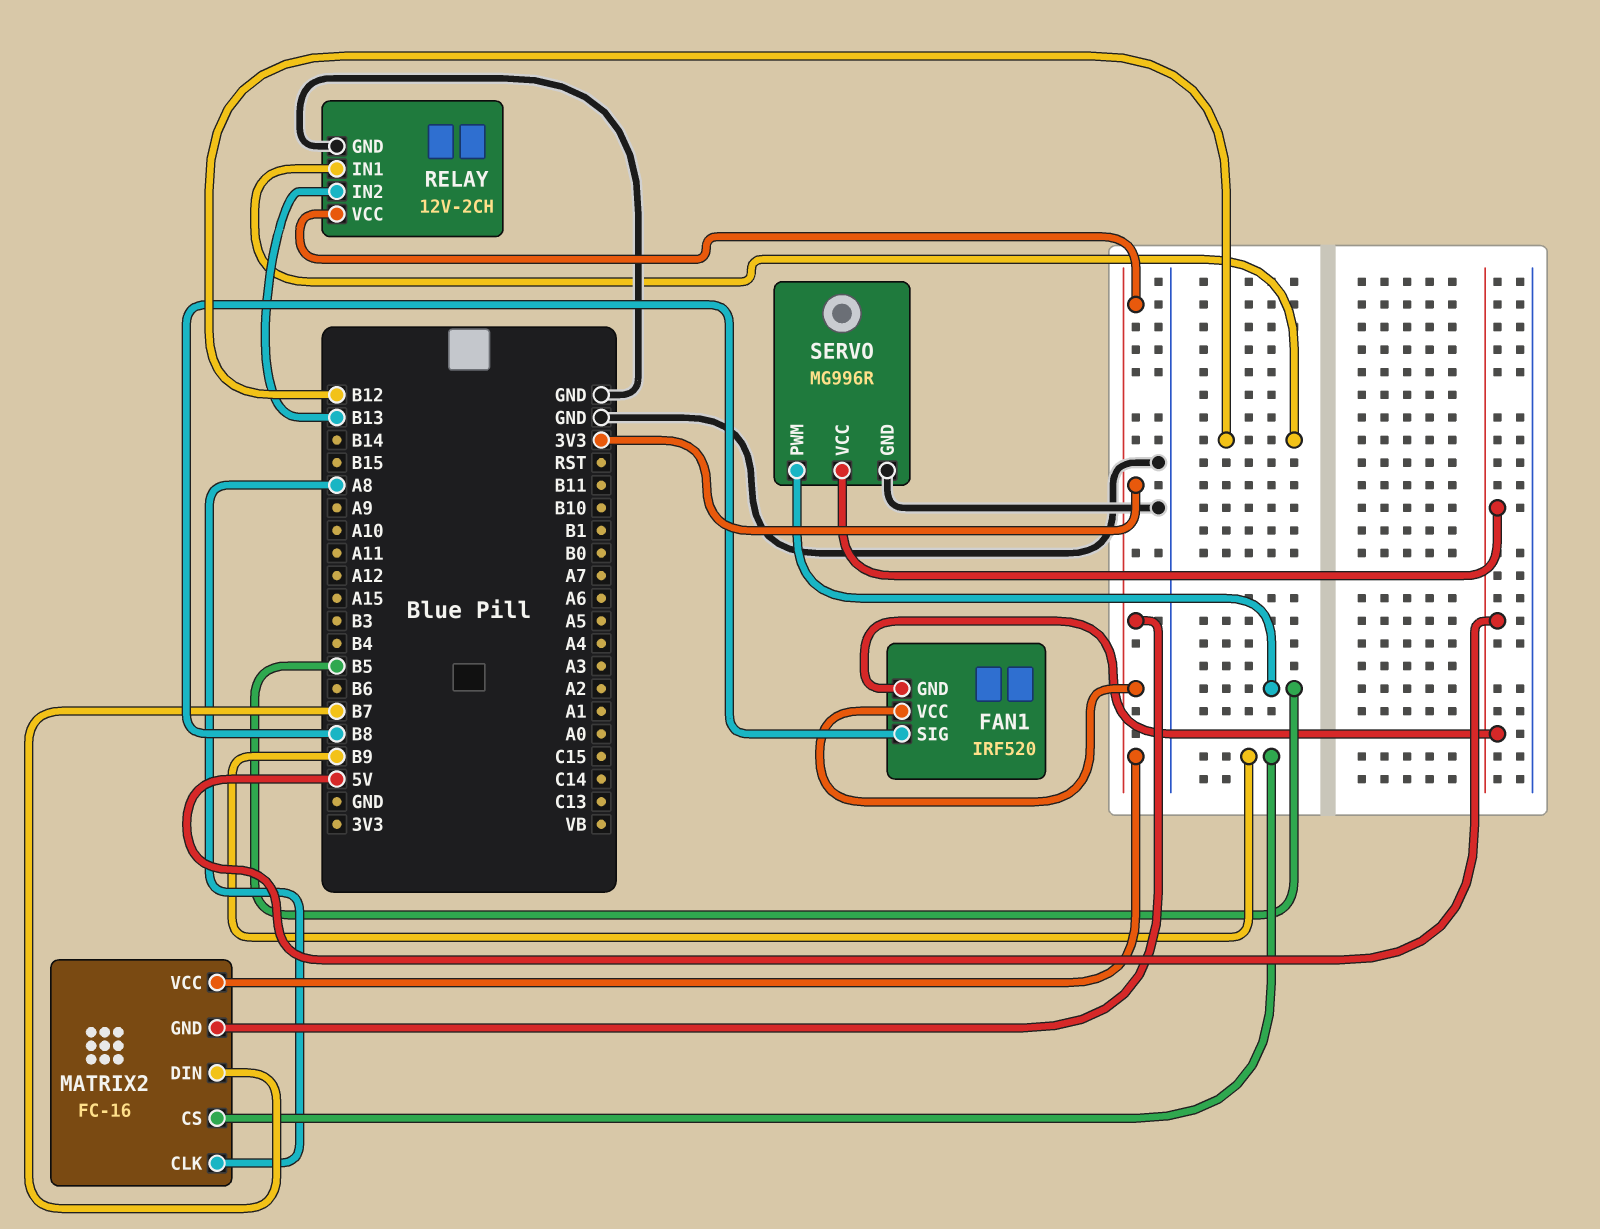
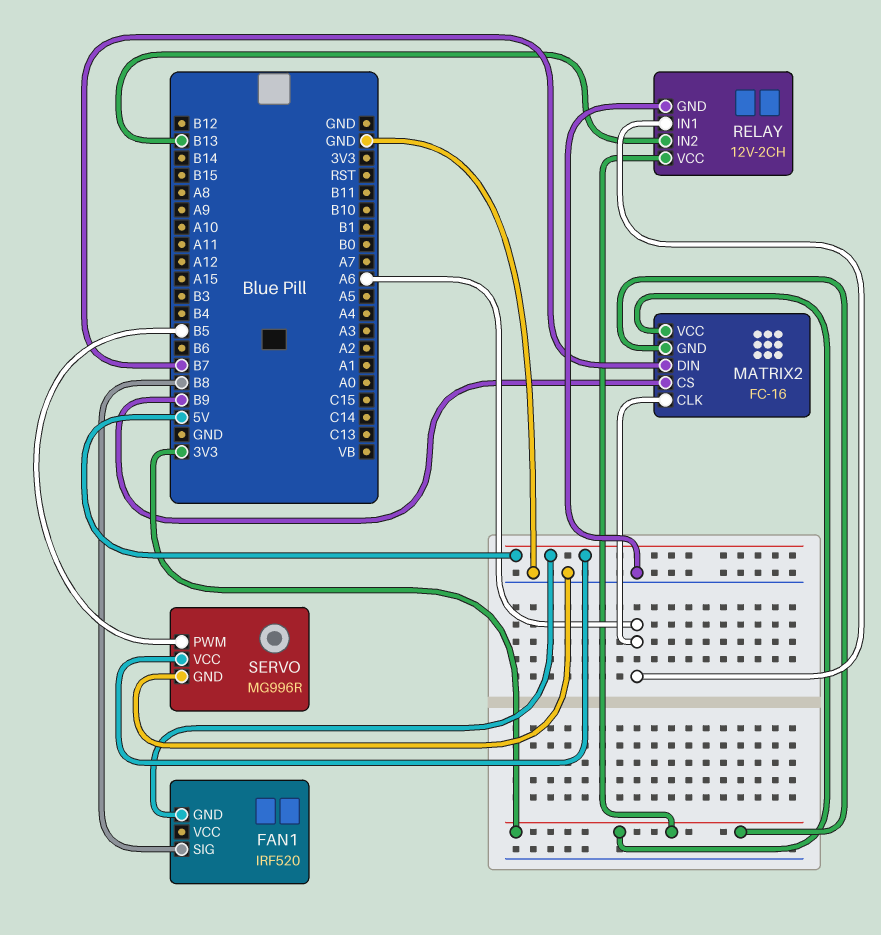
FAN1 pin VCC: 3V3 -> none
MATRIX2 pin CLK: A8 -> A6
RELAY pin IN1: B12 -> A6

